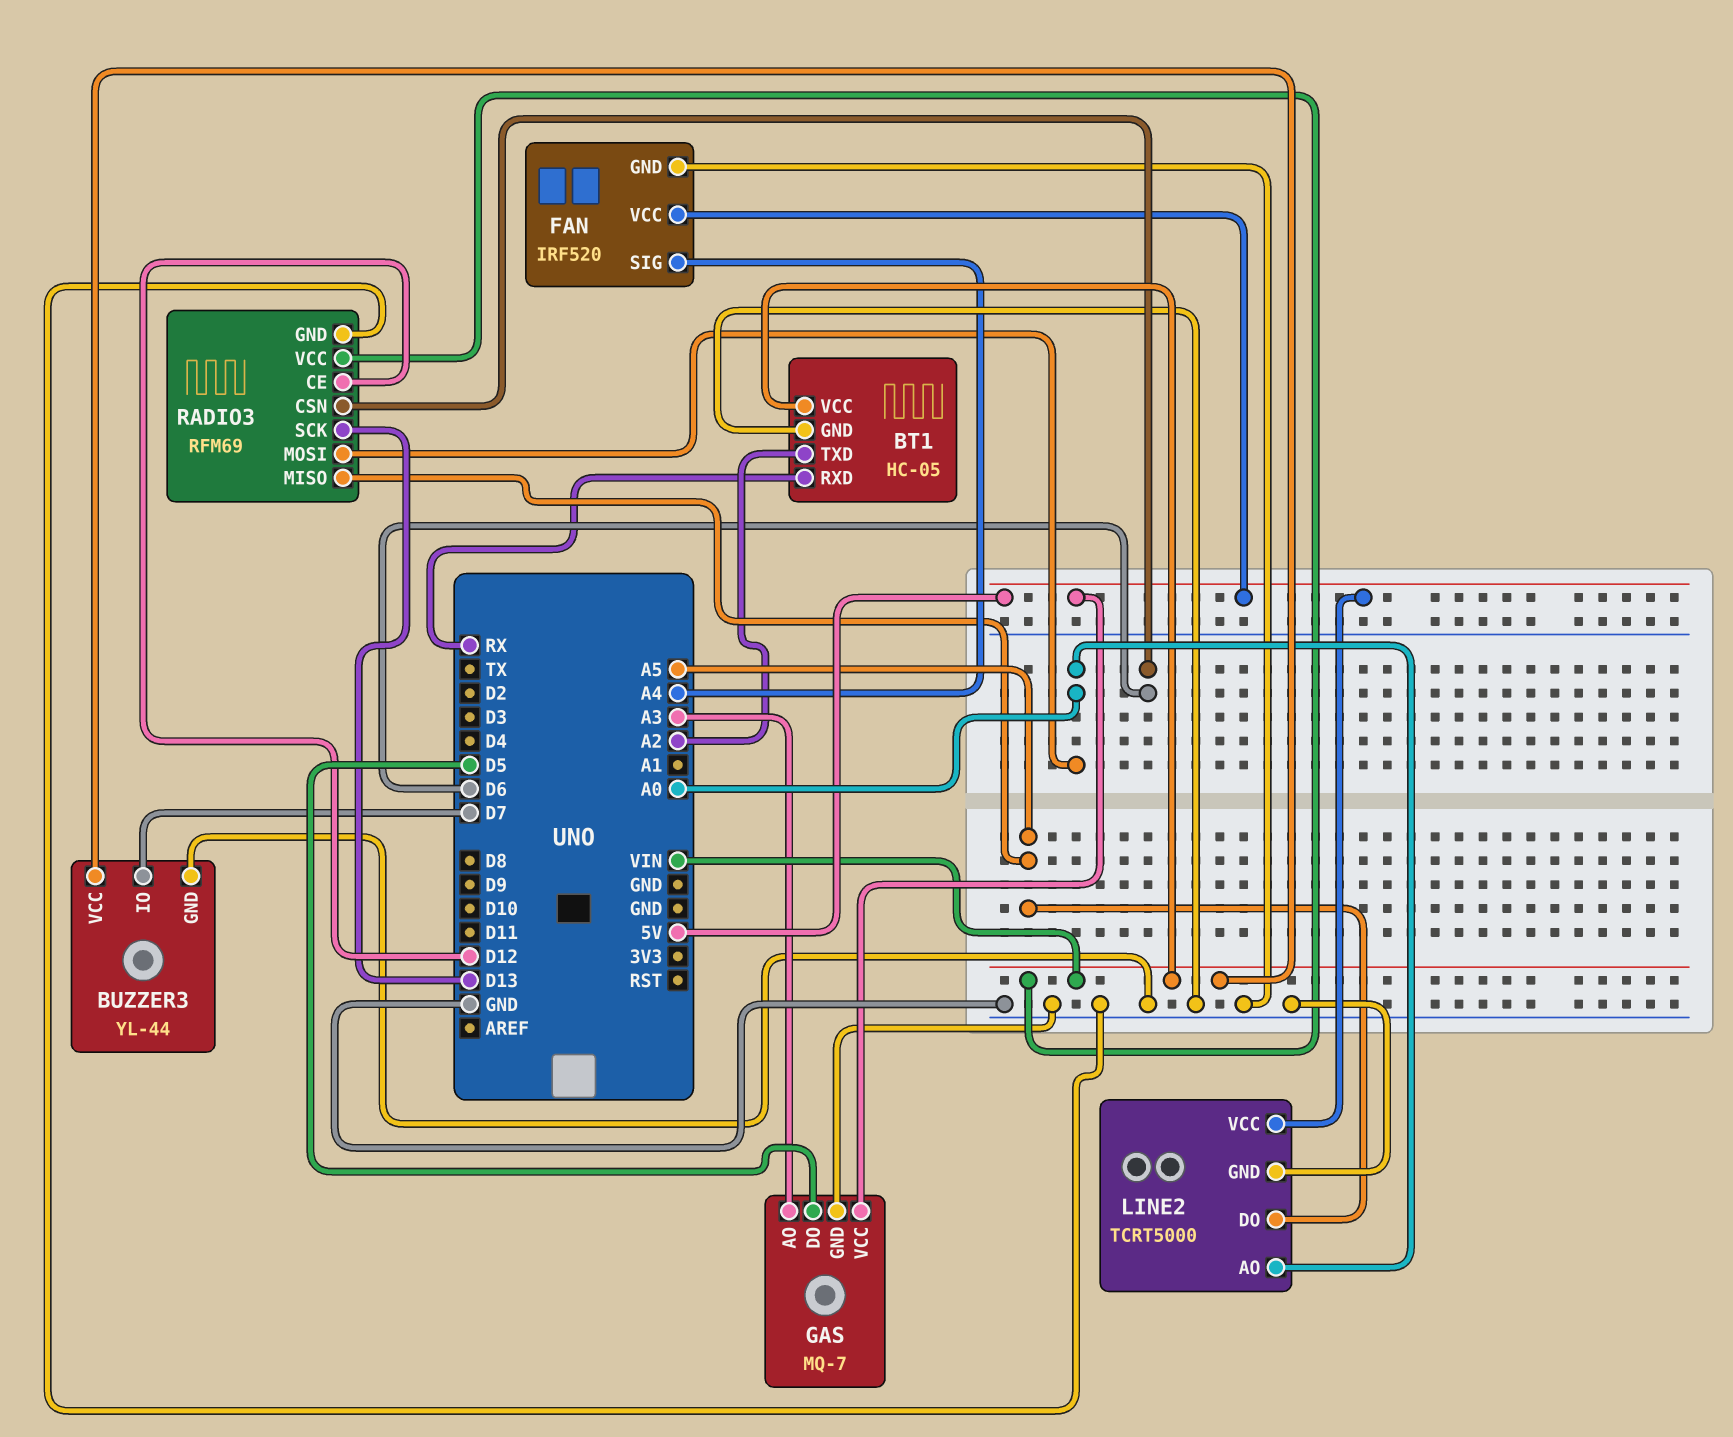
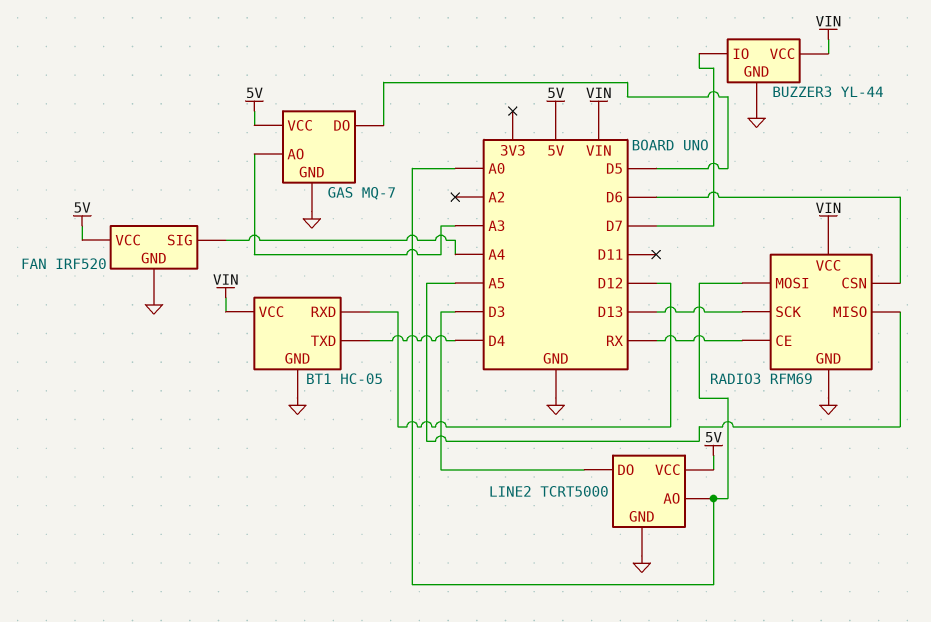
BT1 pin RXD: RX -> D12
BT1 pin TXD: A2 -> D4
LINE2 pin DO: A5 -> D3
RADIO3 pin CE: D12 -> RX

